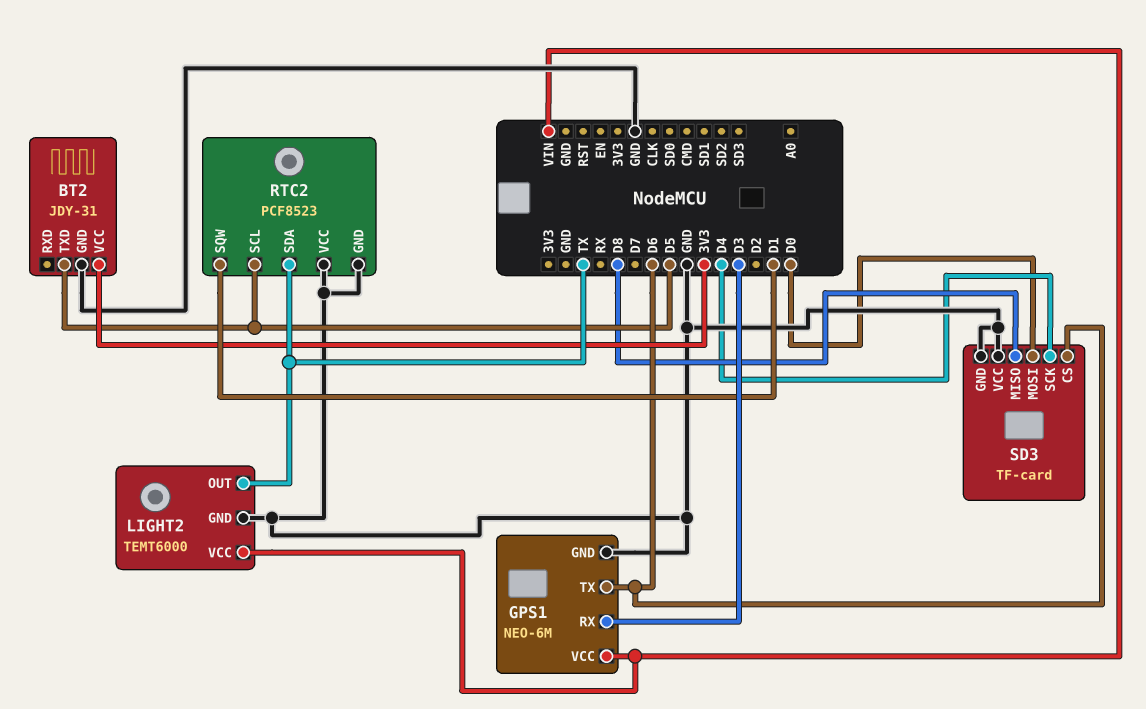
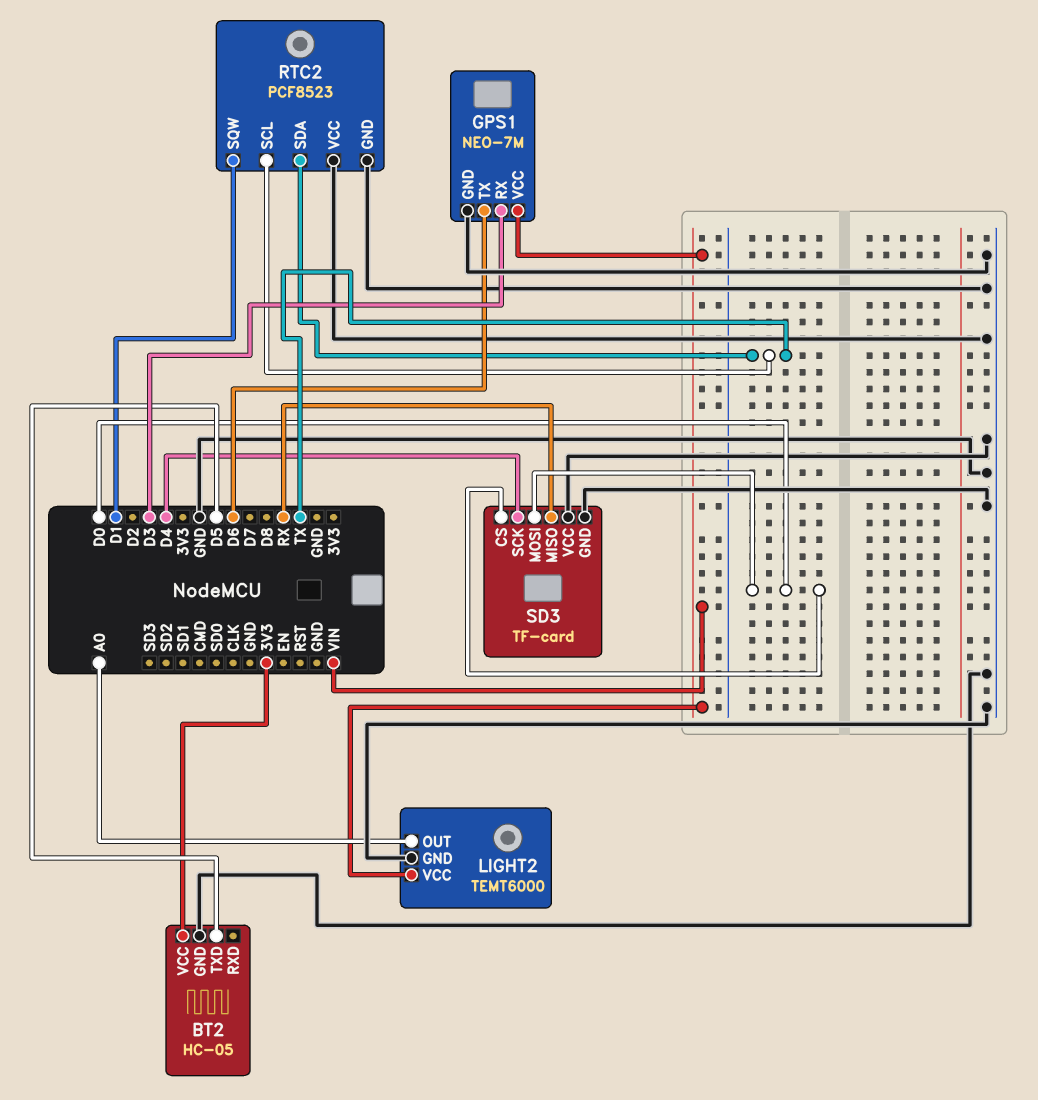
BT2: JDY-31 -> HC-05
GPS1: NEO-6M -> NEO-7M
LIGHT2 pin OUT: TX -> A0
RTC2 pin SCL: D5 -> TX
SD3 pin CS: D6 -> D0
SD3 pin MISO: D8 -> RX

